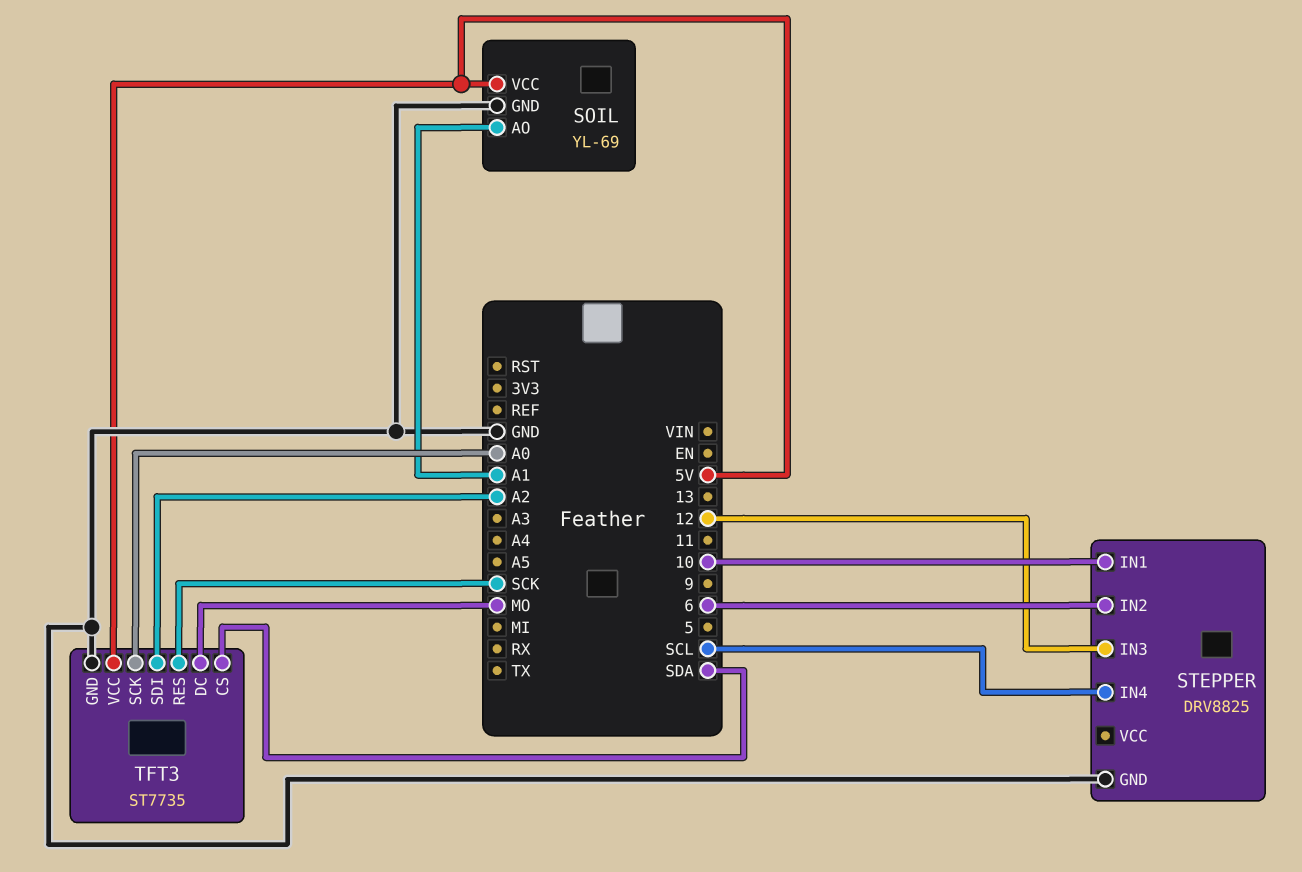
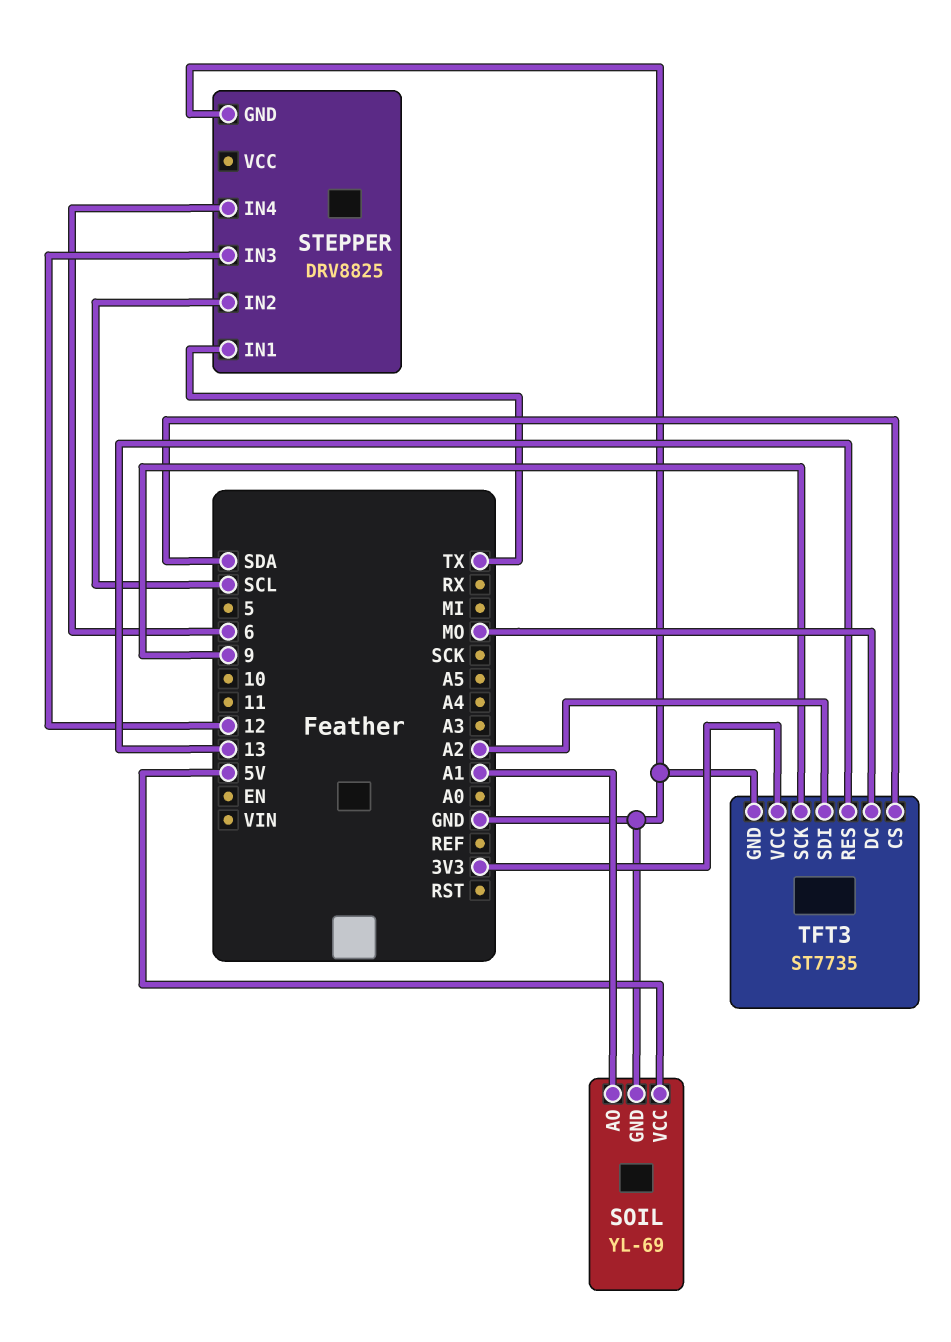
STEPPER pin IN1: 10 -> TX
STEPPER pin IN2: 6 -> SCL
STEPPER pin IN4: SCL -> 6
TFT3 pin RES: SCK -> 13
TFT3 pin SCK: A0 -> 9
TFT3 pin VCC: 5V -> 3V3

